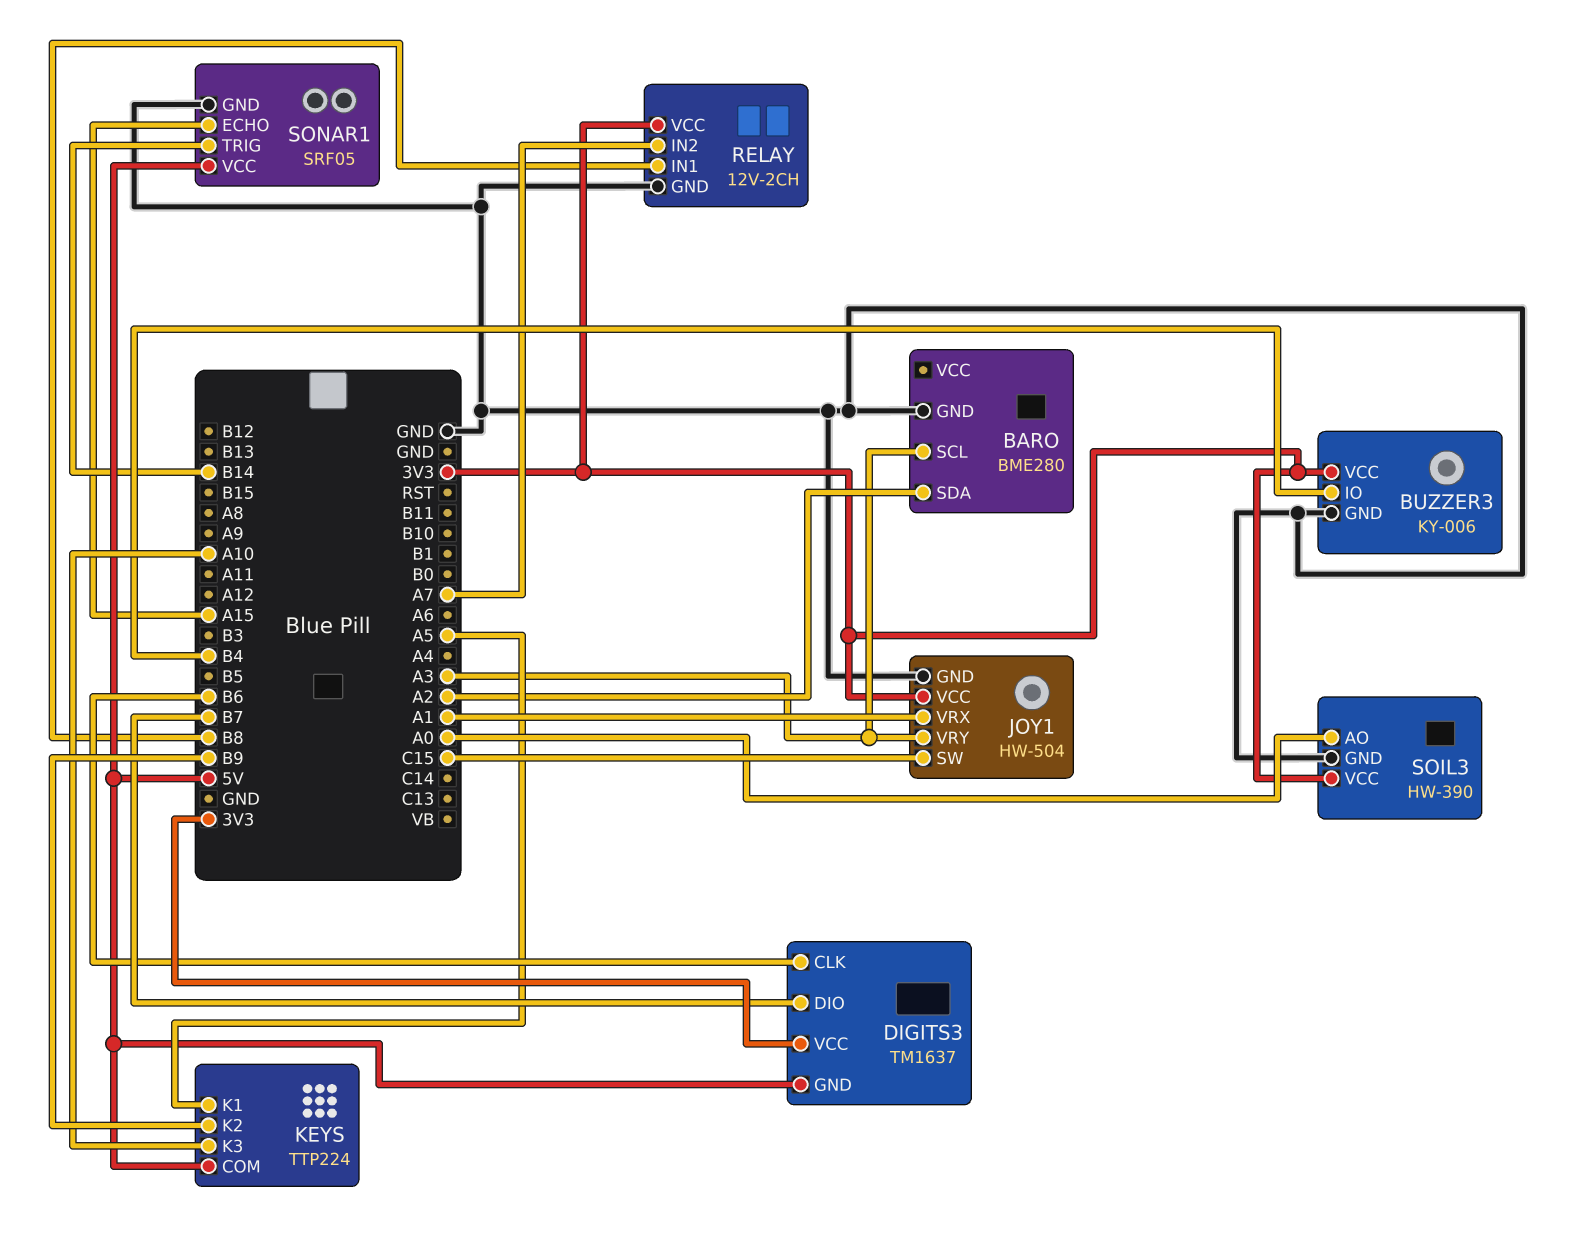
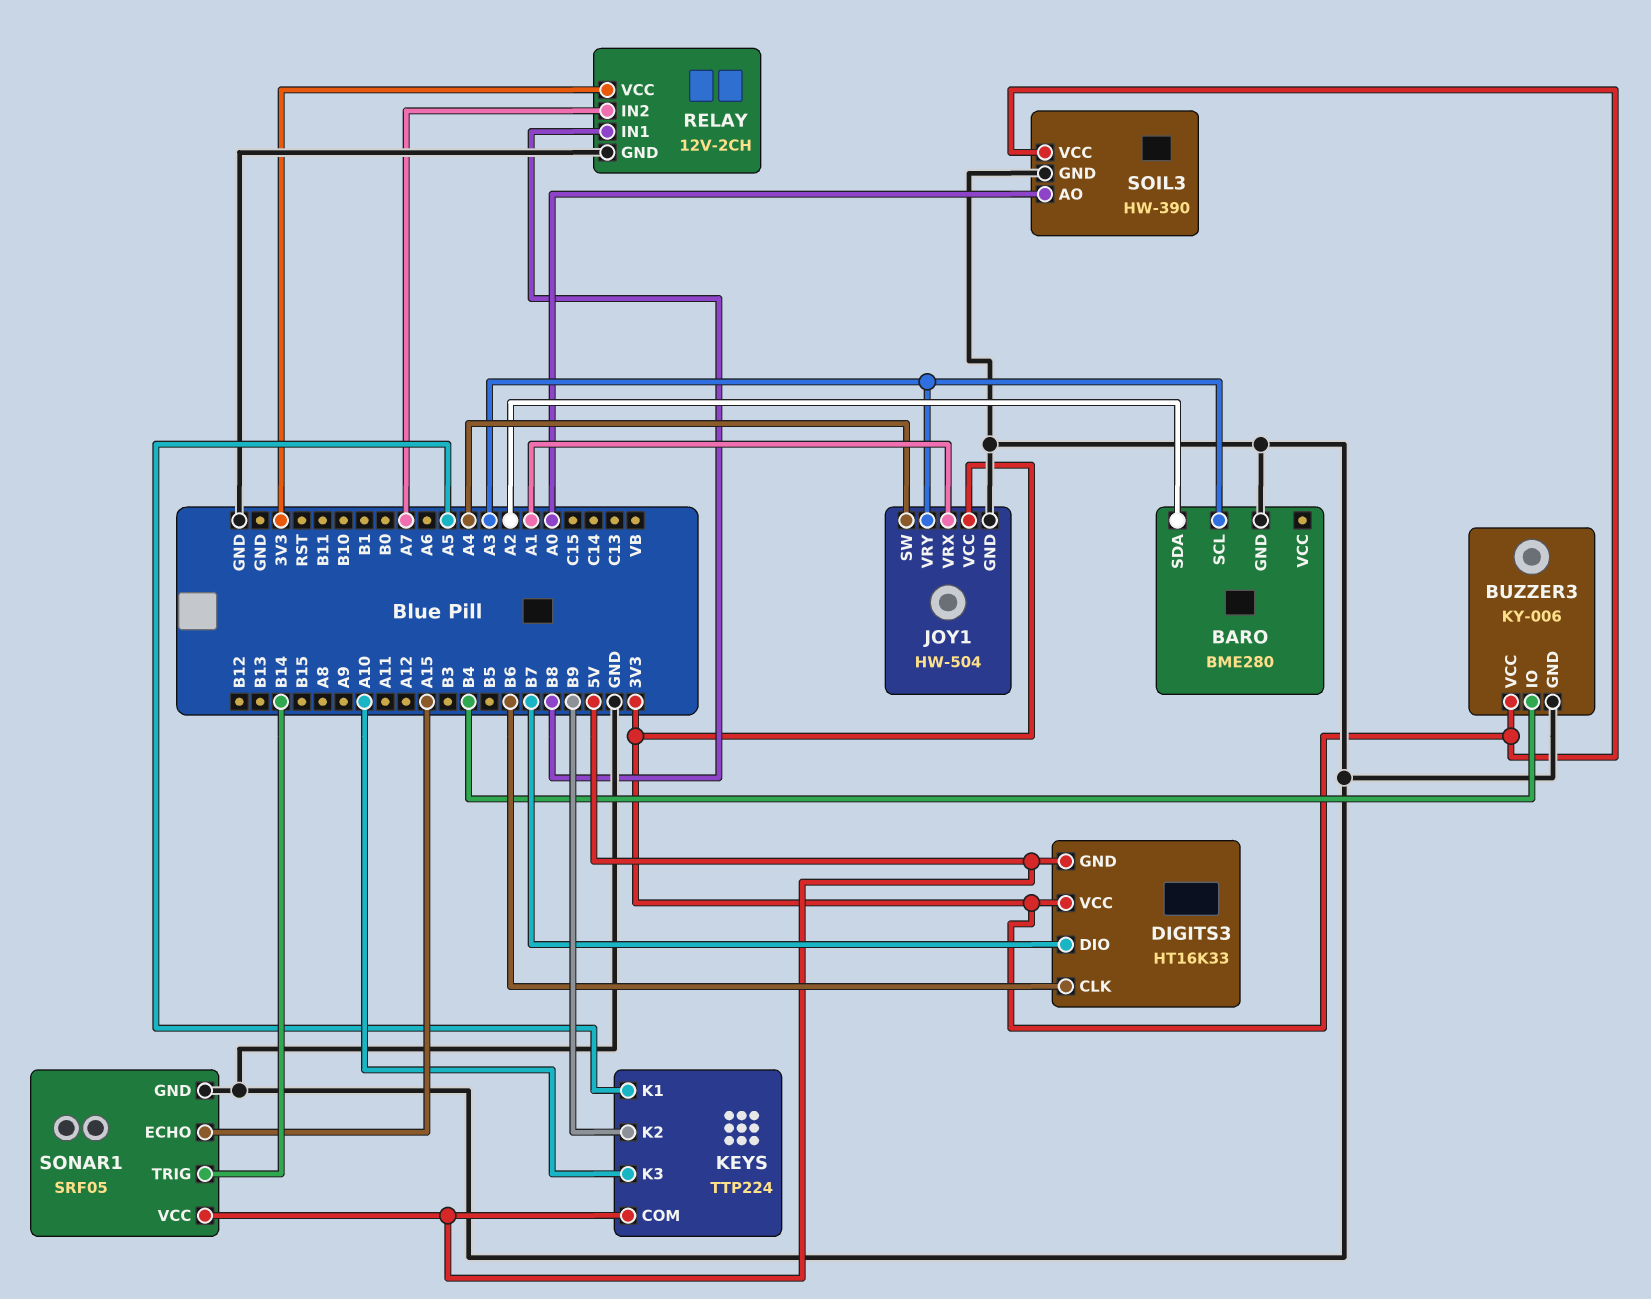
DIGITS3: TM1637 -> HT16K33
JOY1 pin SW: C15 -> A4

